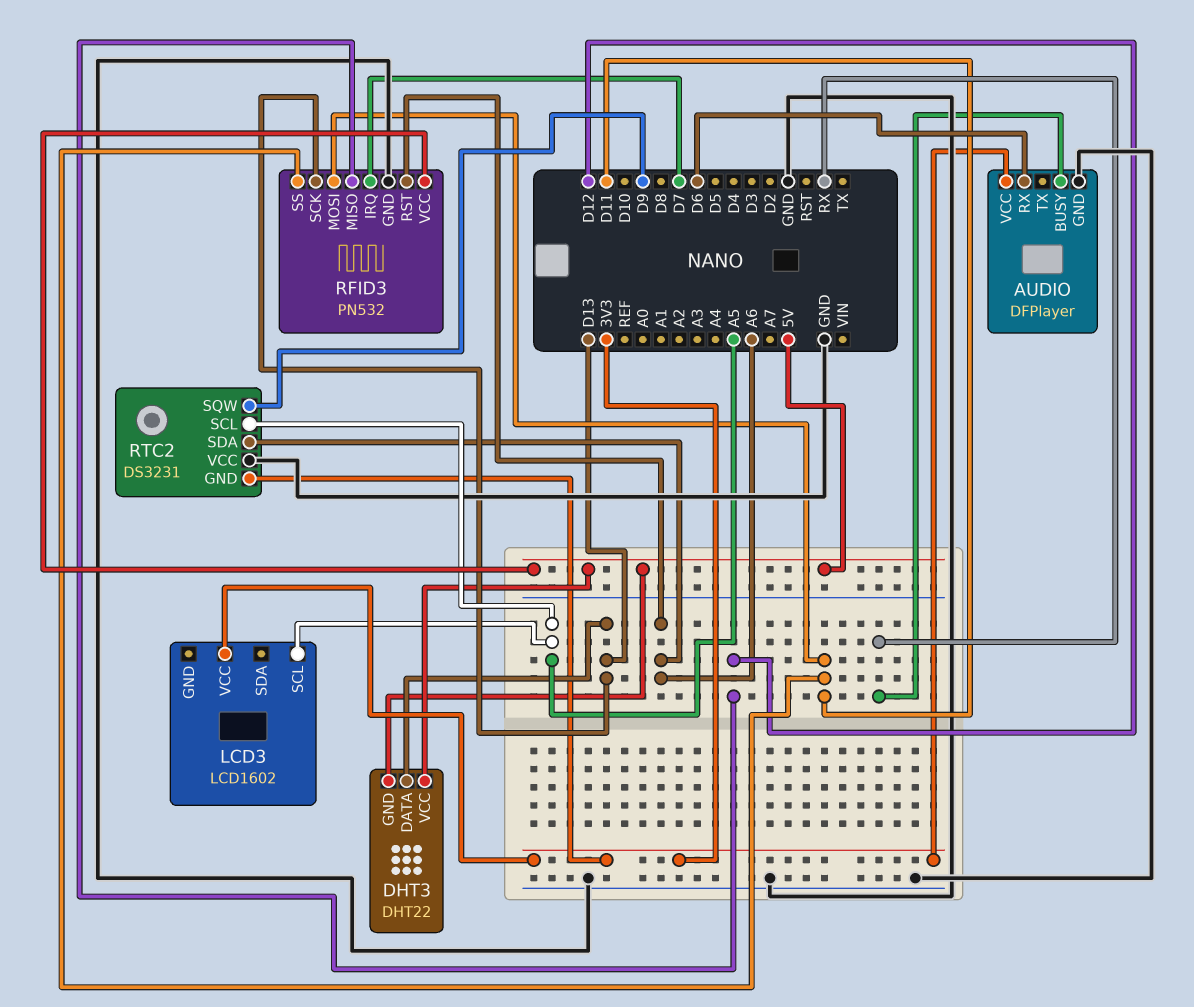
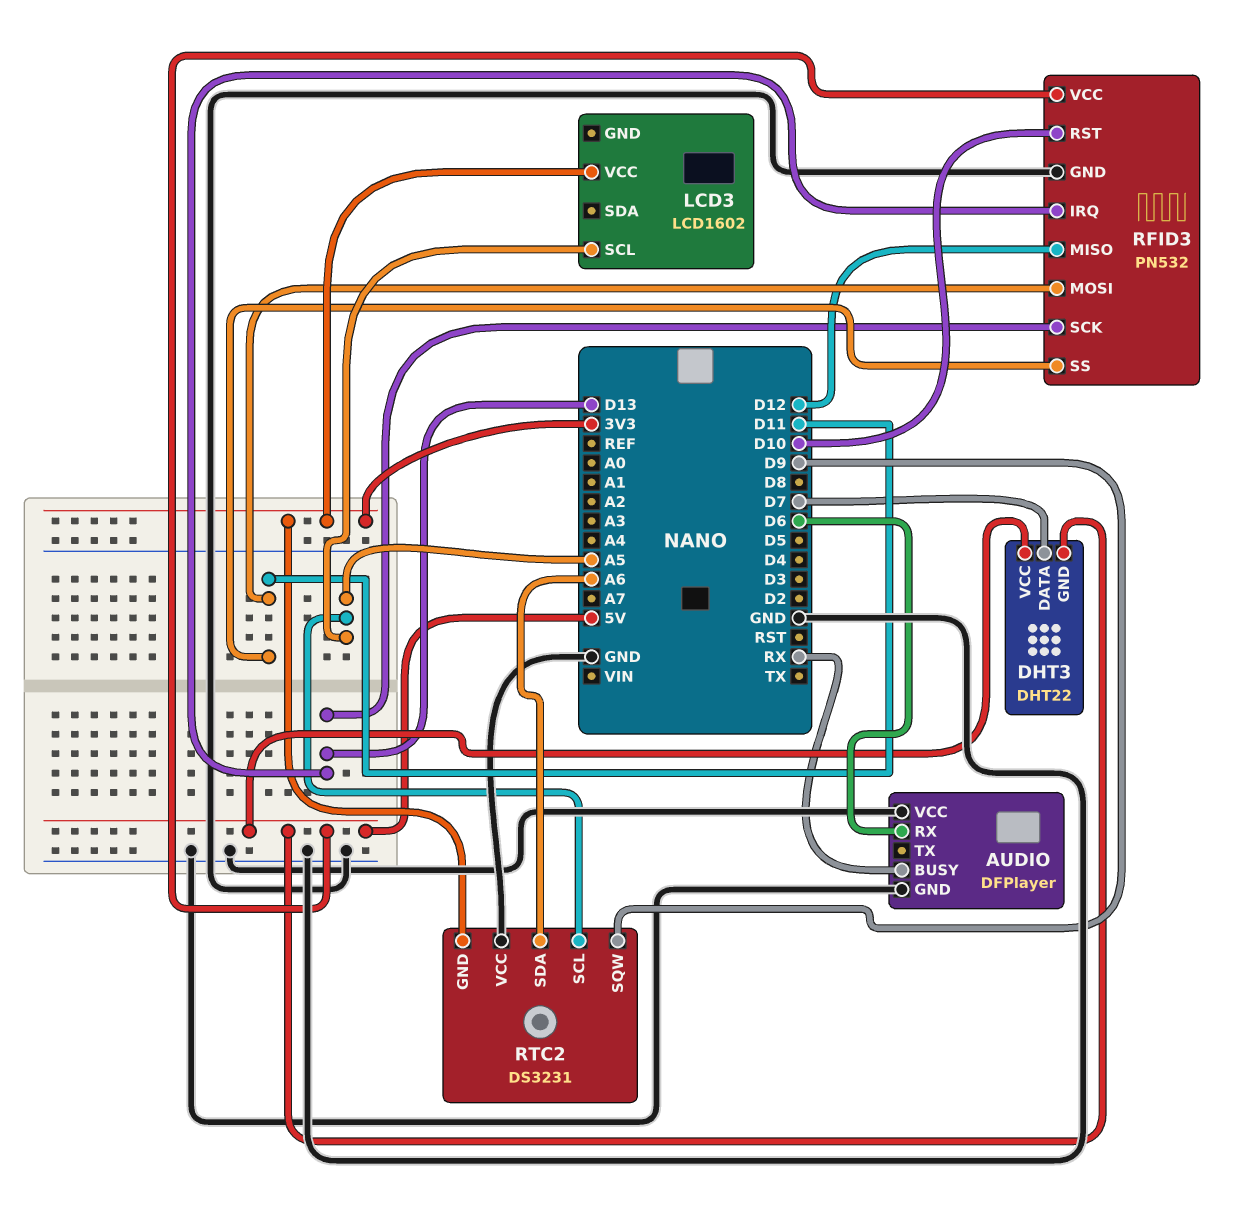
AUDIO pin VCC: 3V3 -> GND
DHT3 pin DATA: D13 -> D7
RFID3 pin IRQ: D7 -> D13
RFID3 pin RST: A6 -> D10

